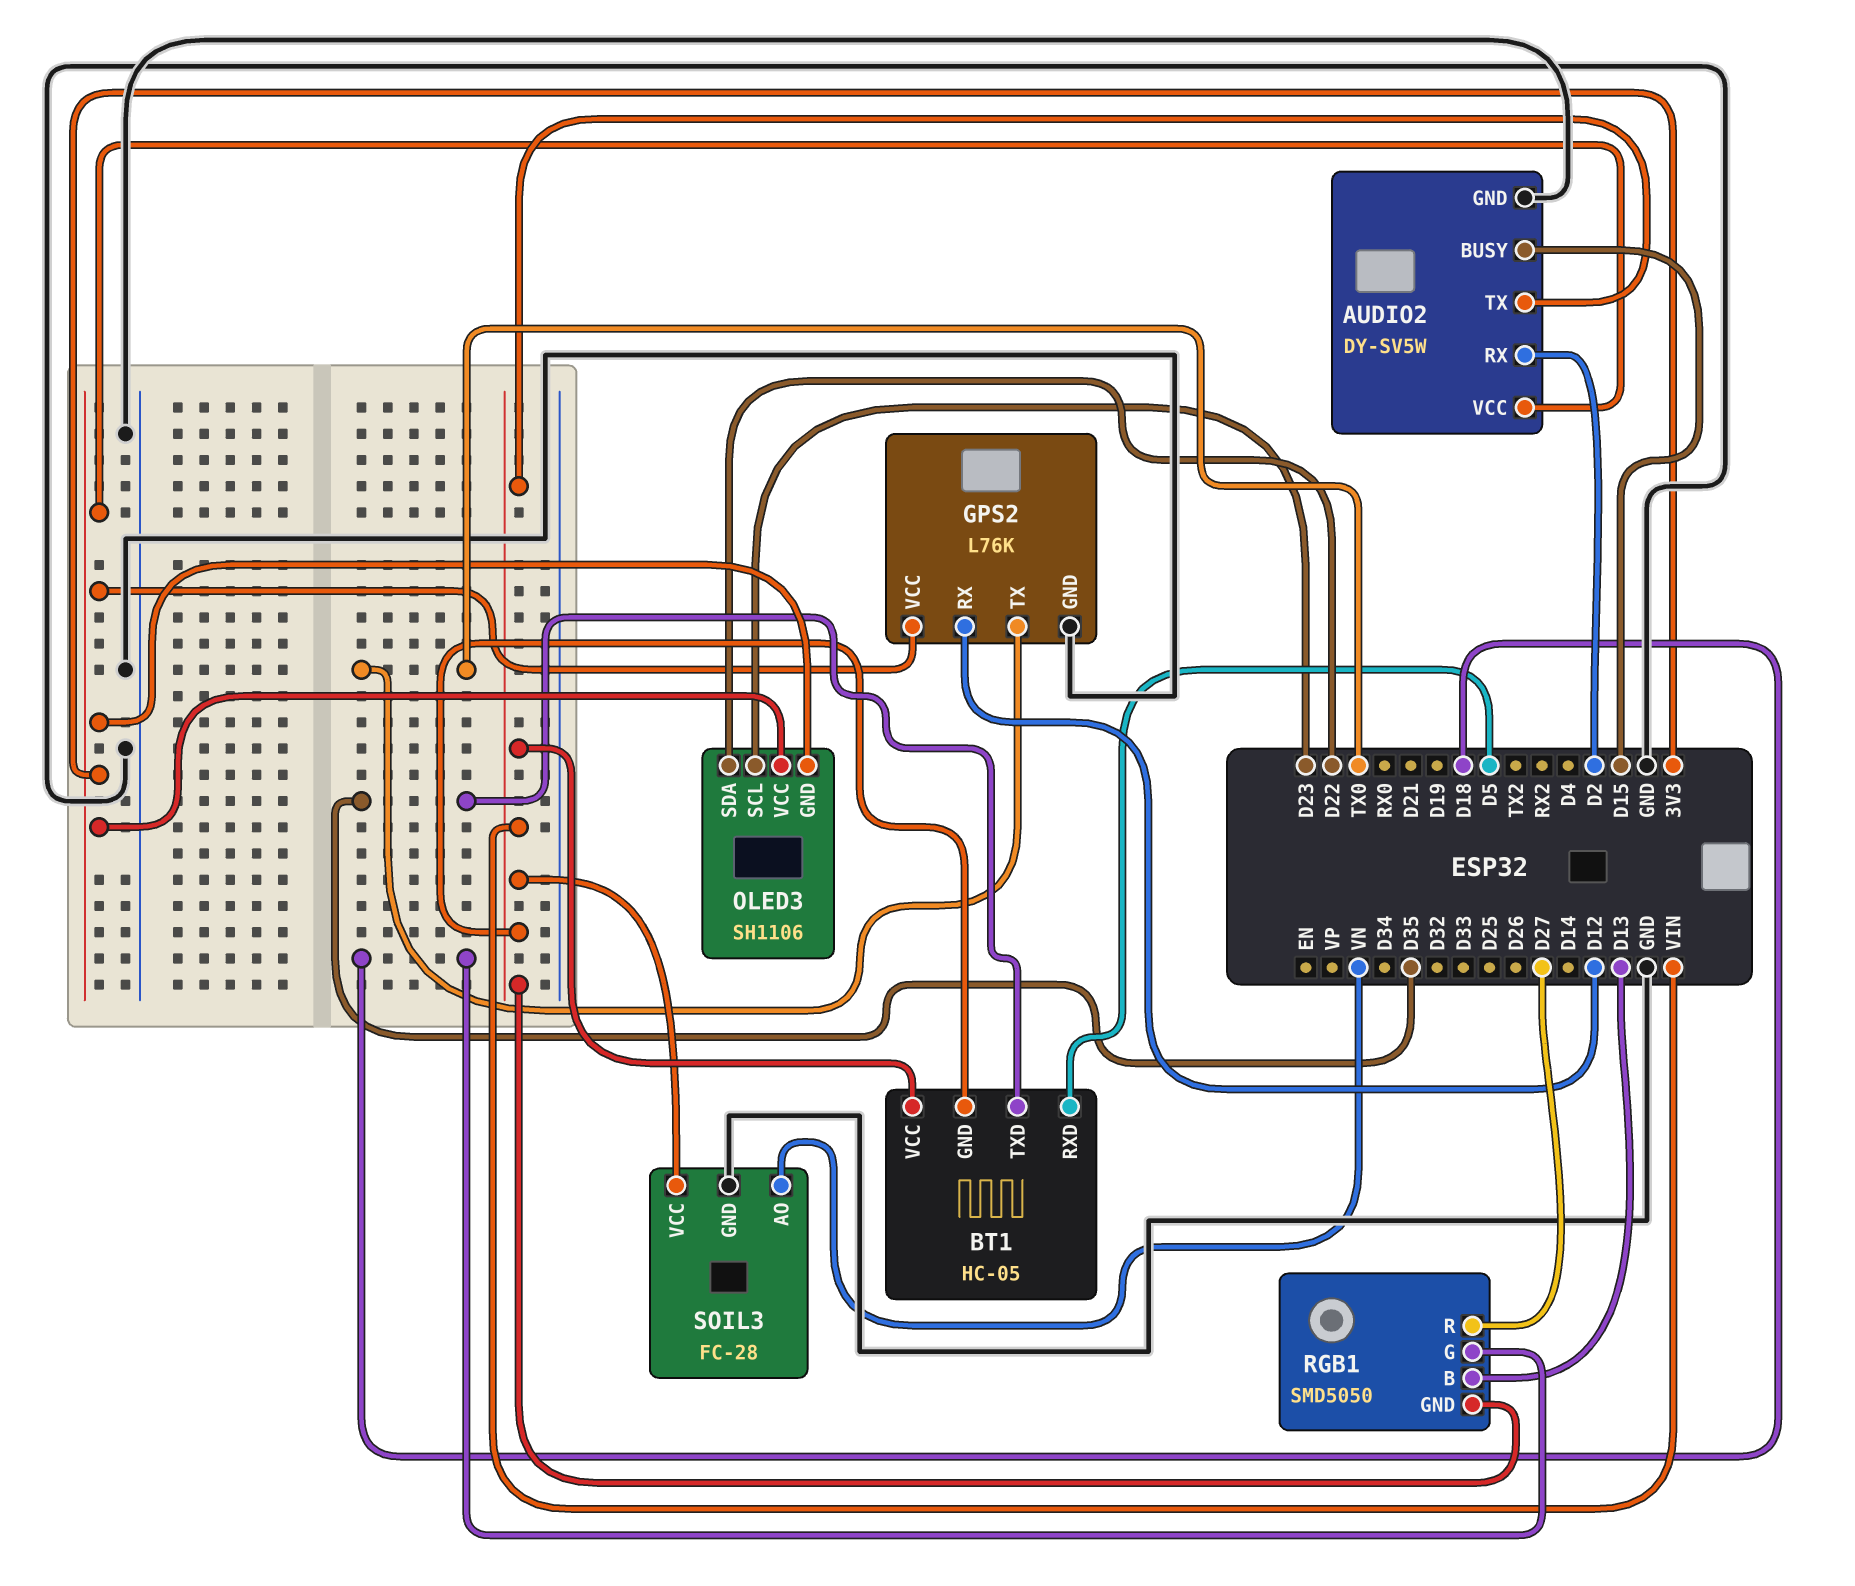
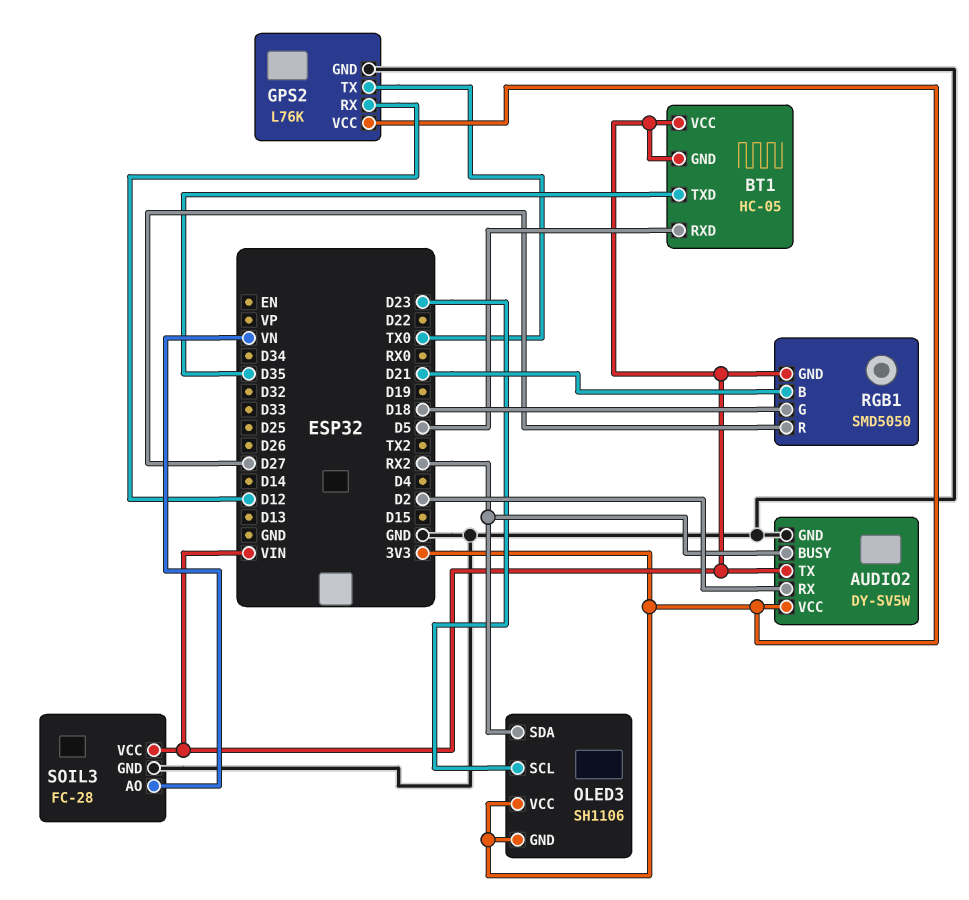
AUDIO2 pin BUSY: D15 -> RX2
OLED3 pin SDA: D22 -> RX2
RGB1 pin B: D13 -> D21

